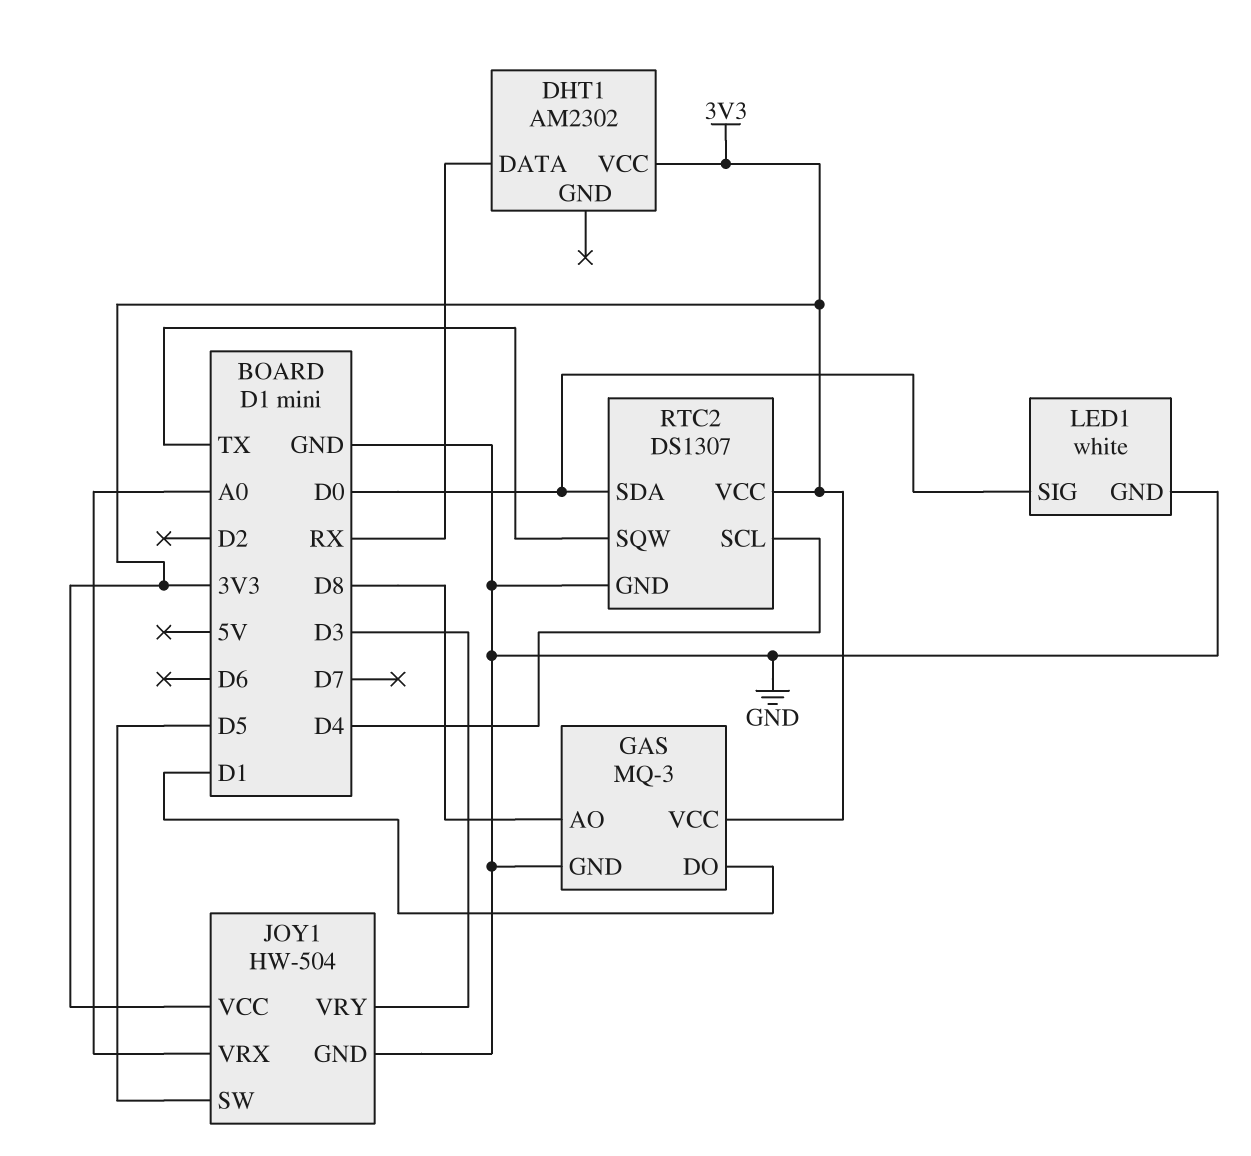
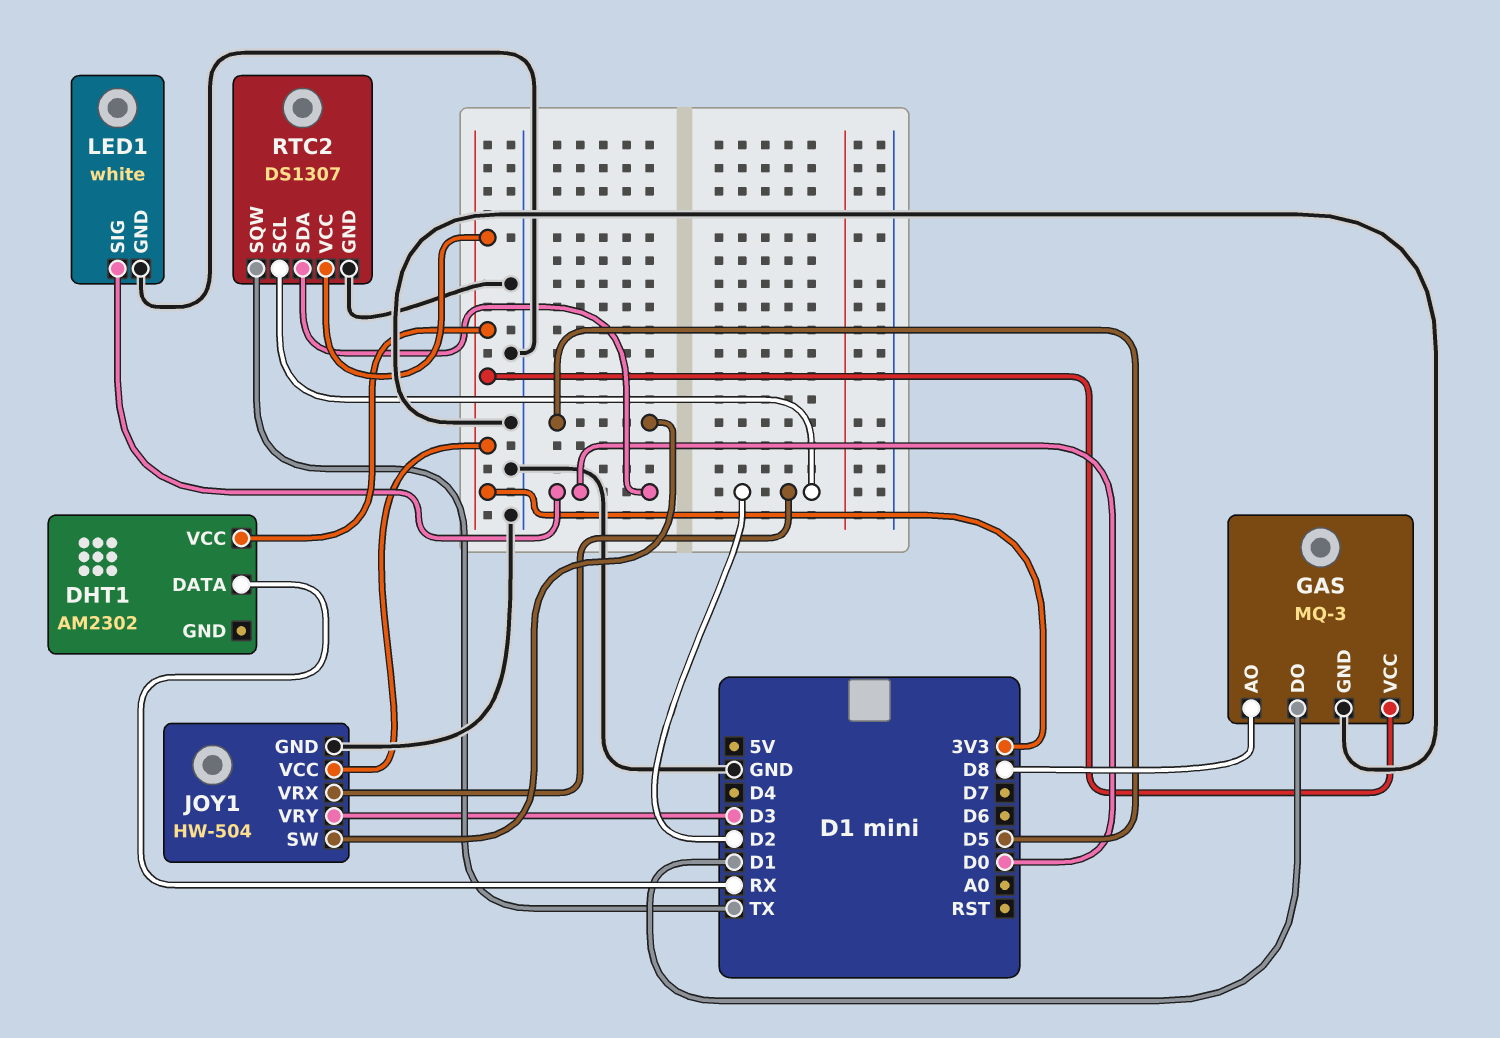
JOY1 pin VRX: A0 -> D2
RTC2 pin SCL: D4 -> D2

